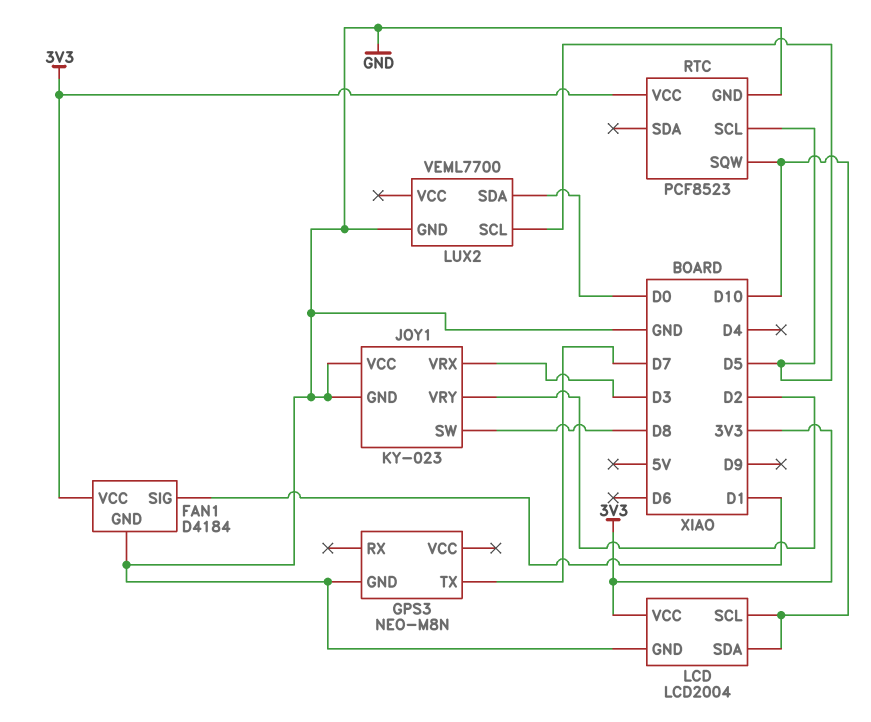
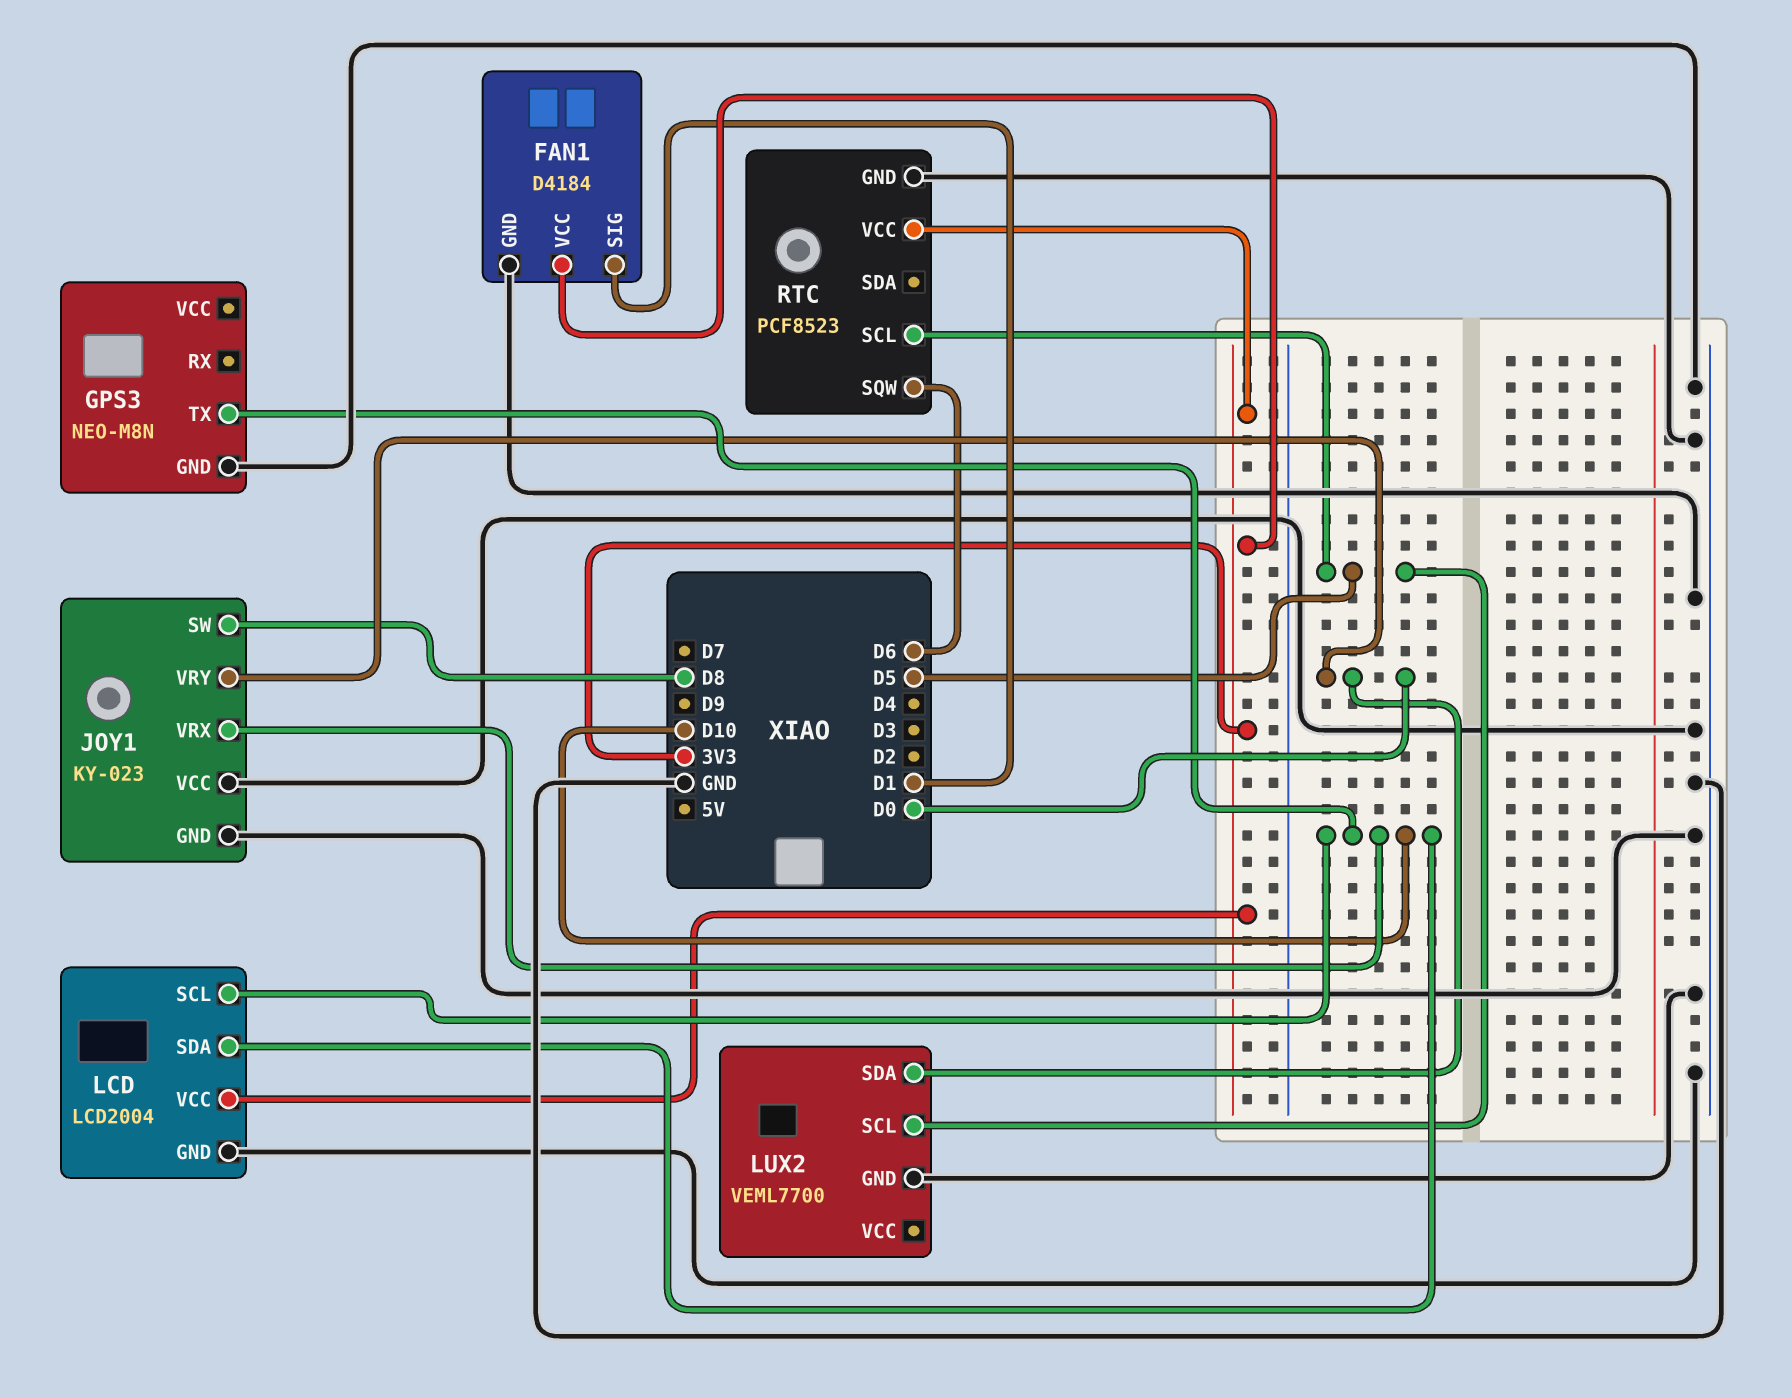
GPS3 pin TX: D7 -> D10
JOY1 pin VRX: D3 -> D10
JOY1 pin VRY: D2 -> D0
RTC pin SQW: D10 -> D6

